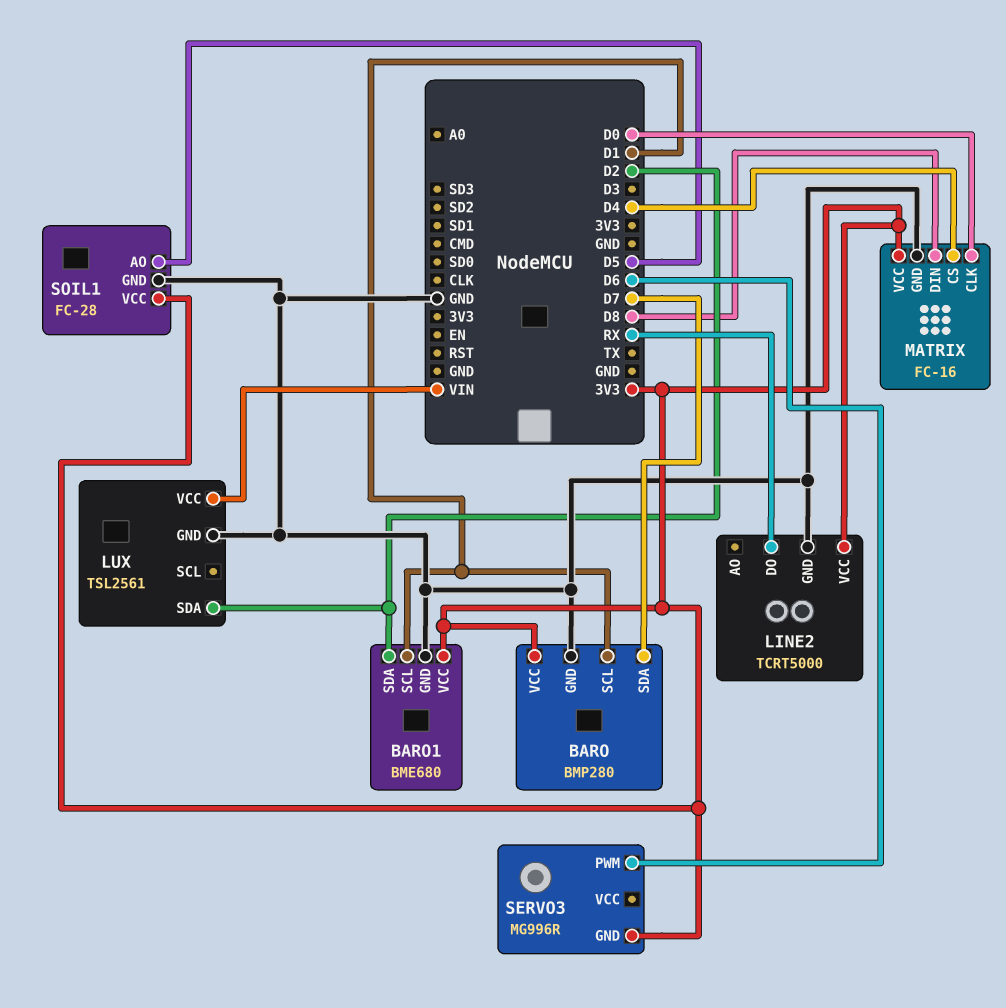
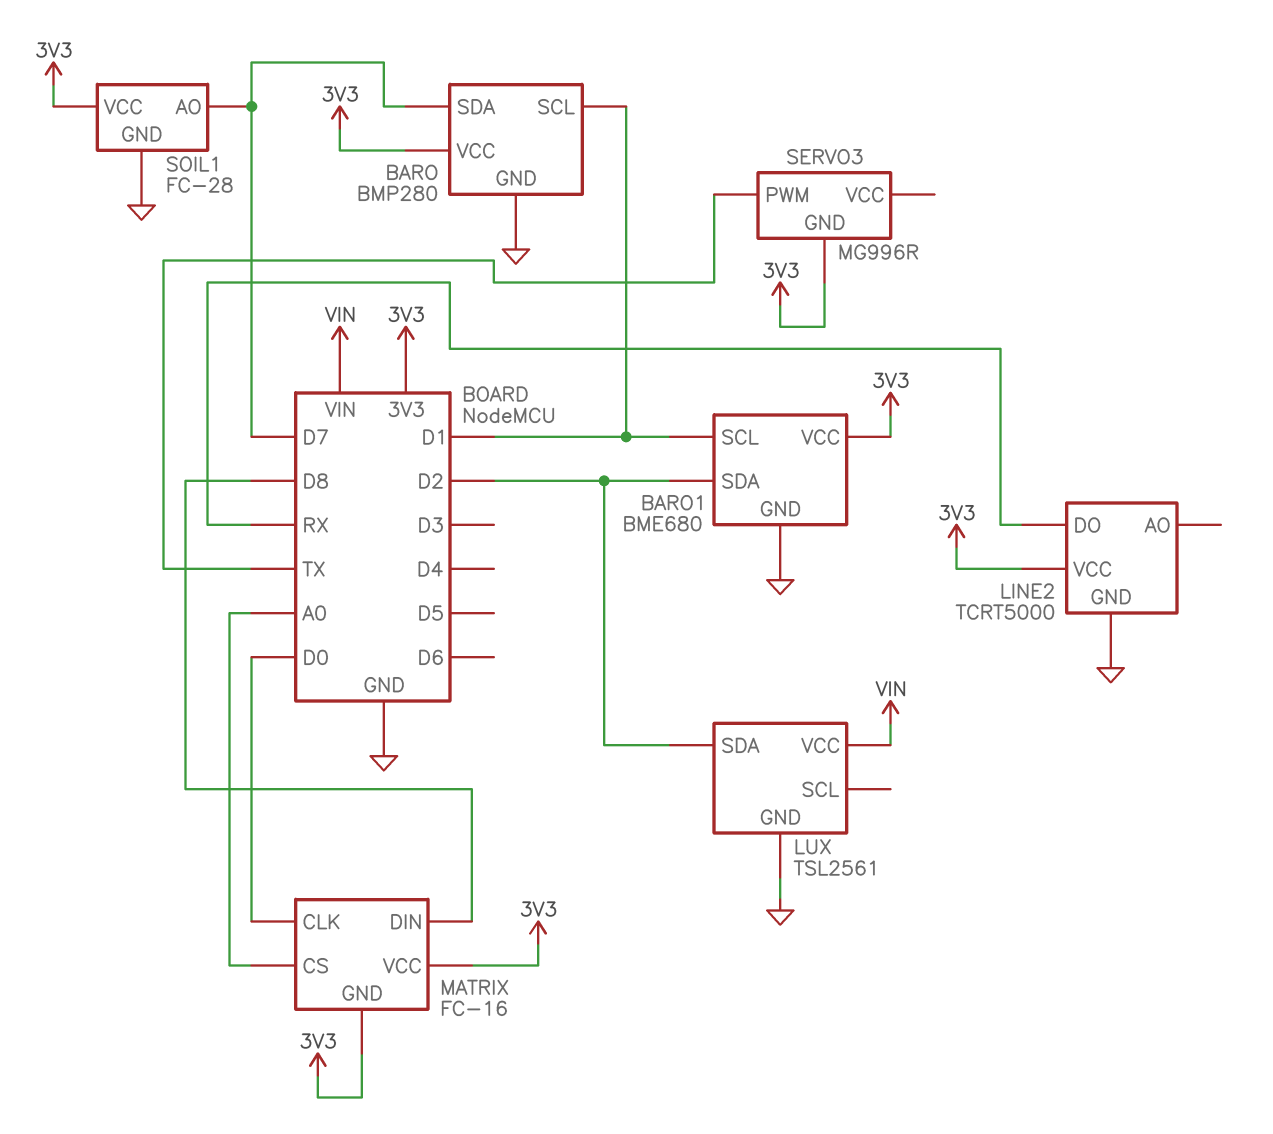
MATRIX pin CS: D4 -> A0
MATRIX pin GND: GND -> 3V3
SERVO3 pin PWM: D6 -> TX
SOIL1 pin AO: D5 -> D7

